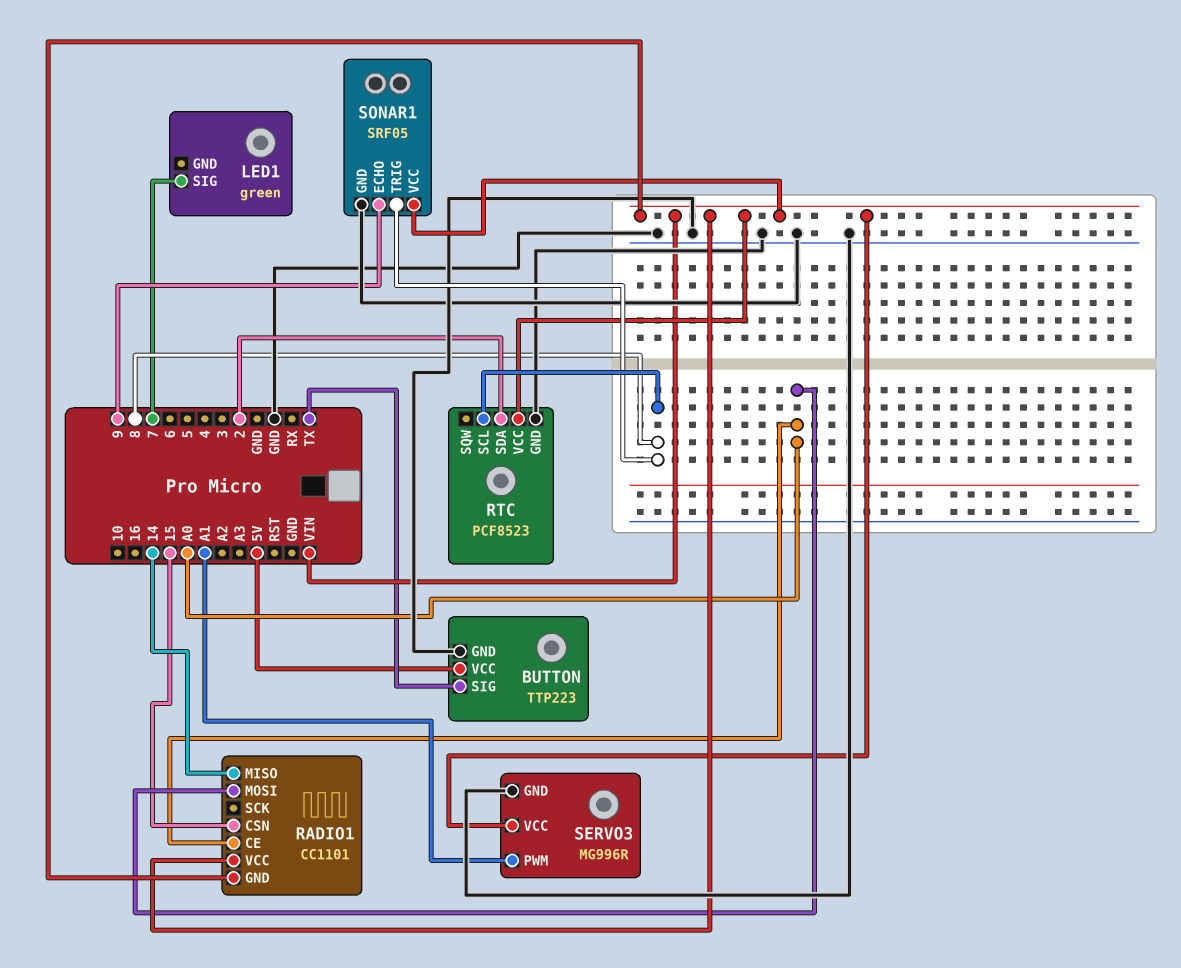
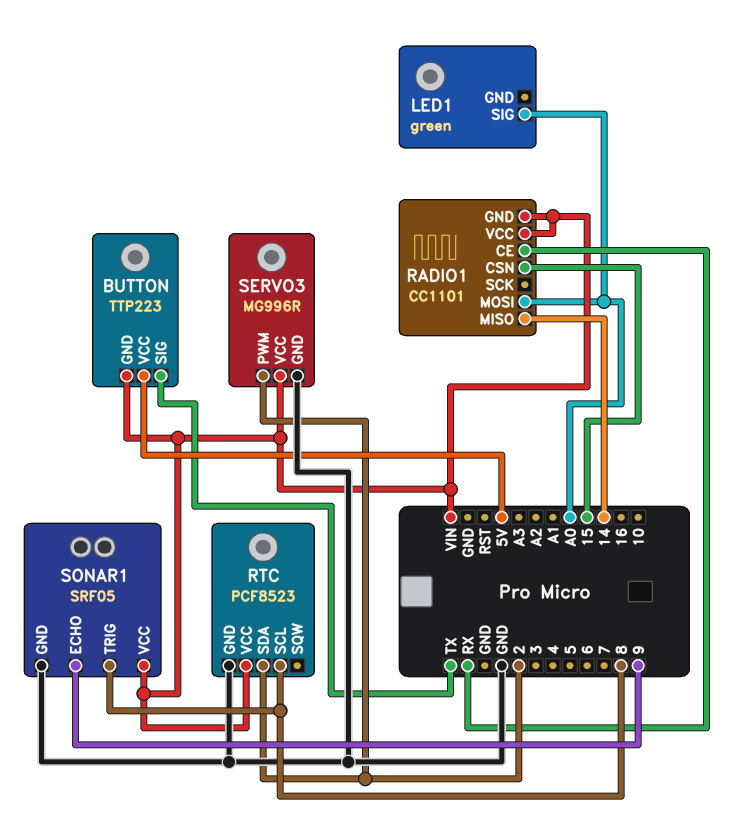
BUTTON pin GND: GND -> VIN
LED1 pin SIG: 7 -> A0
RADIO1 pin CE: A0 -> RX
SERVO3 pin PWM: A1 -> 2

